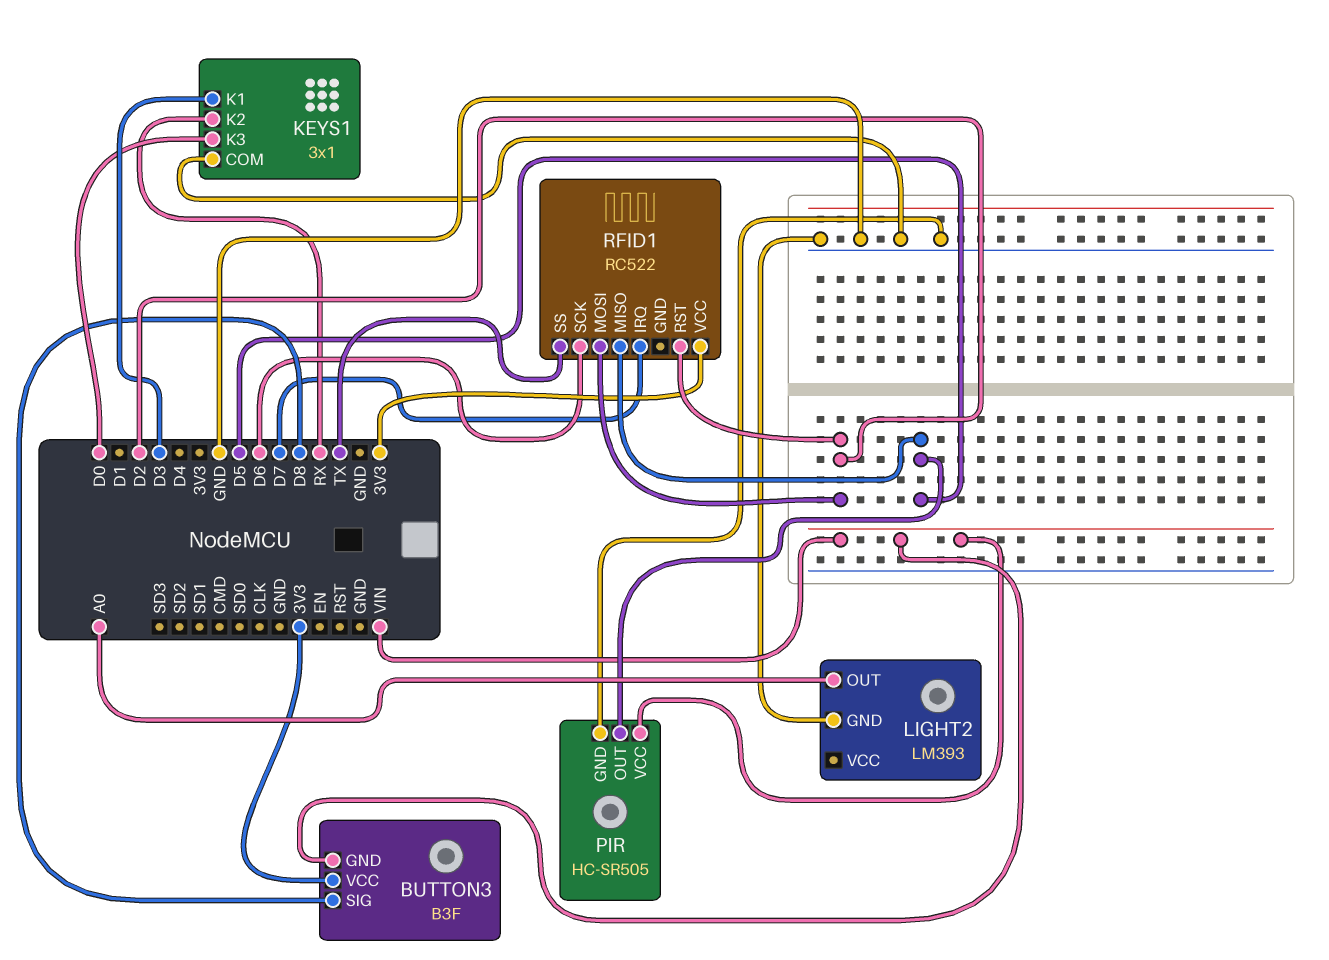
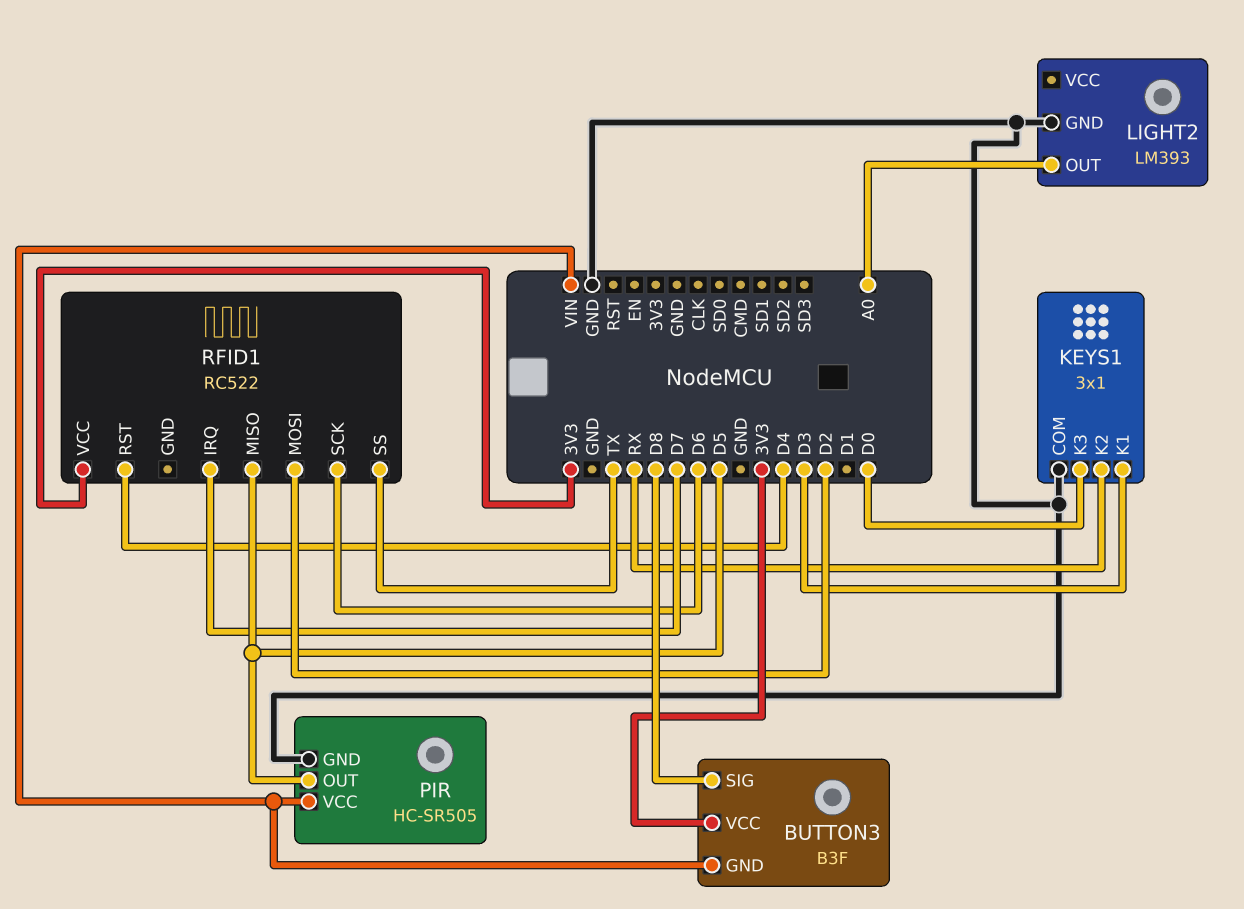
RFID1 pin RST: D2 -> D4

